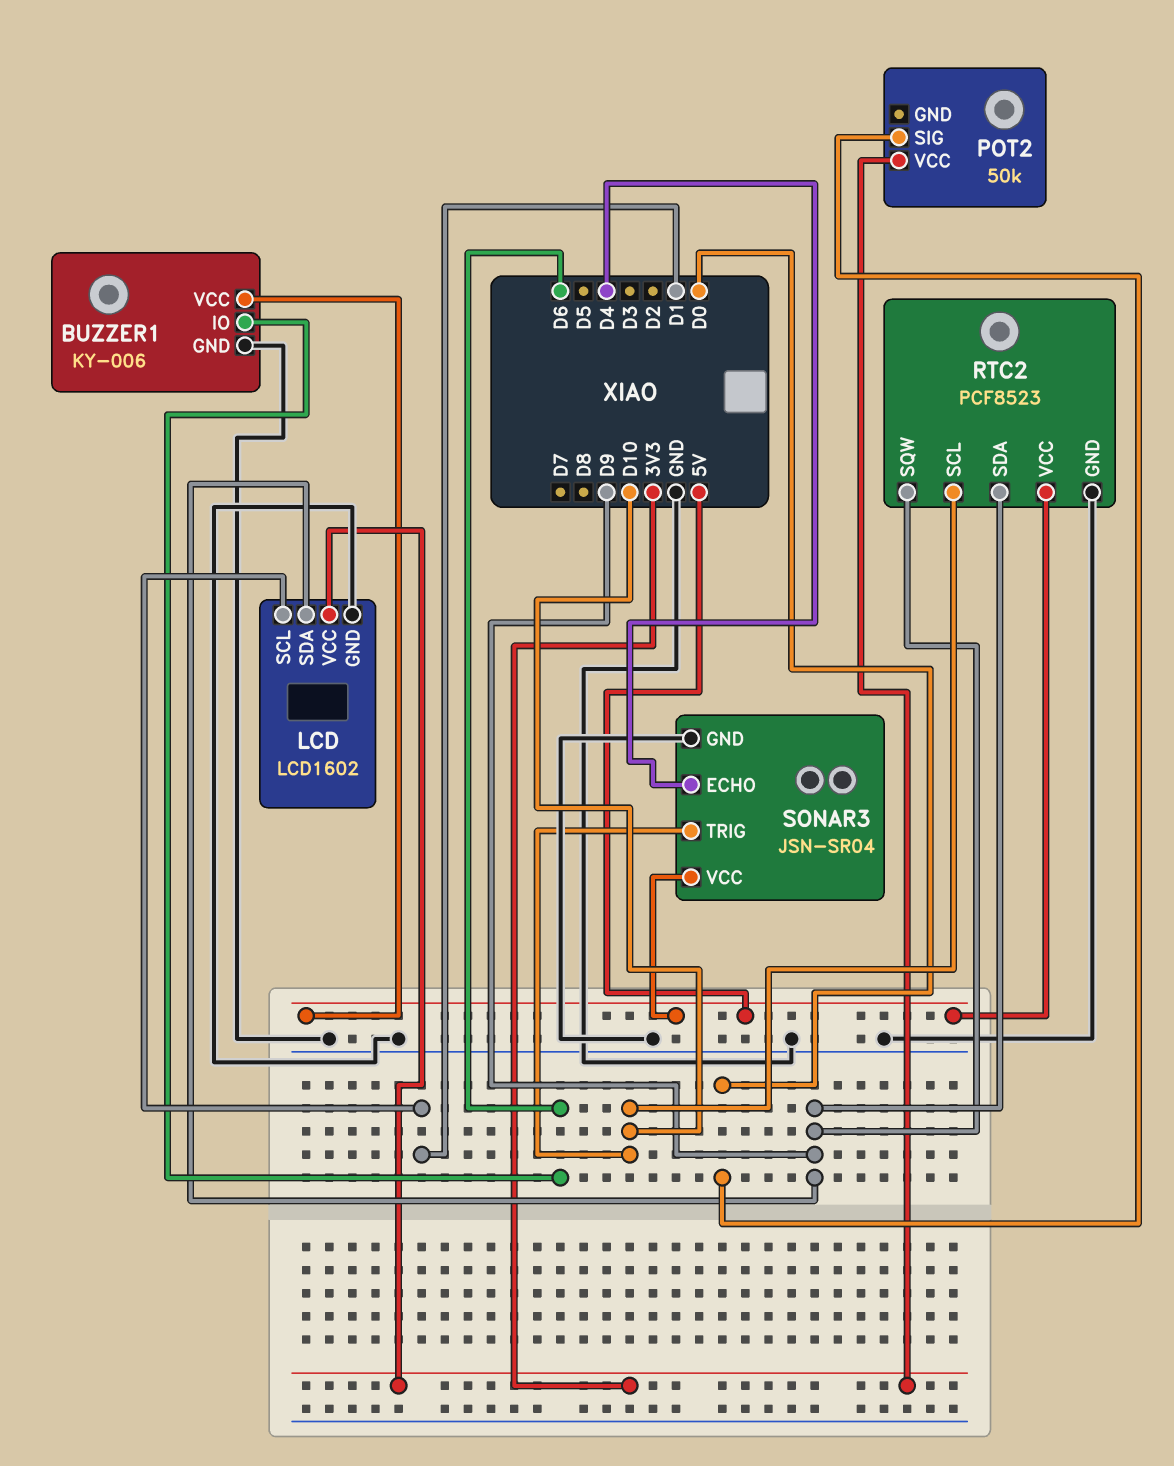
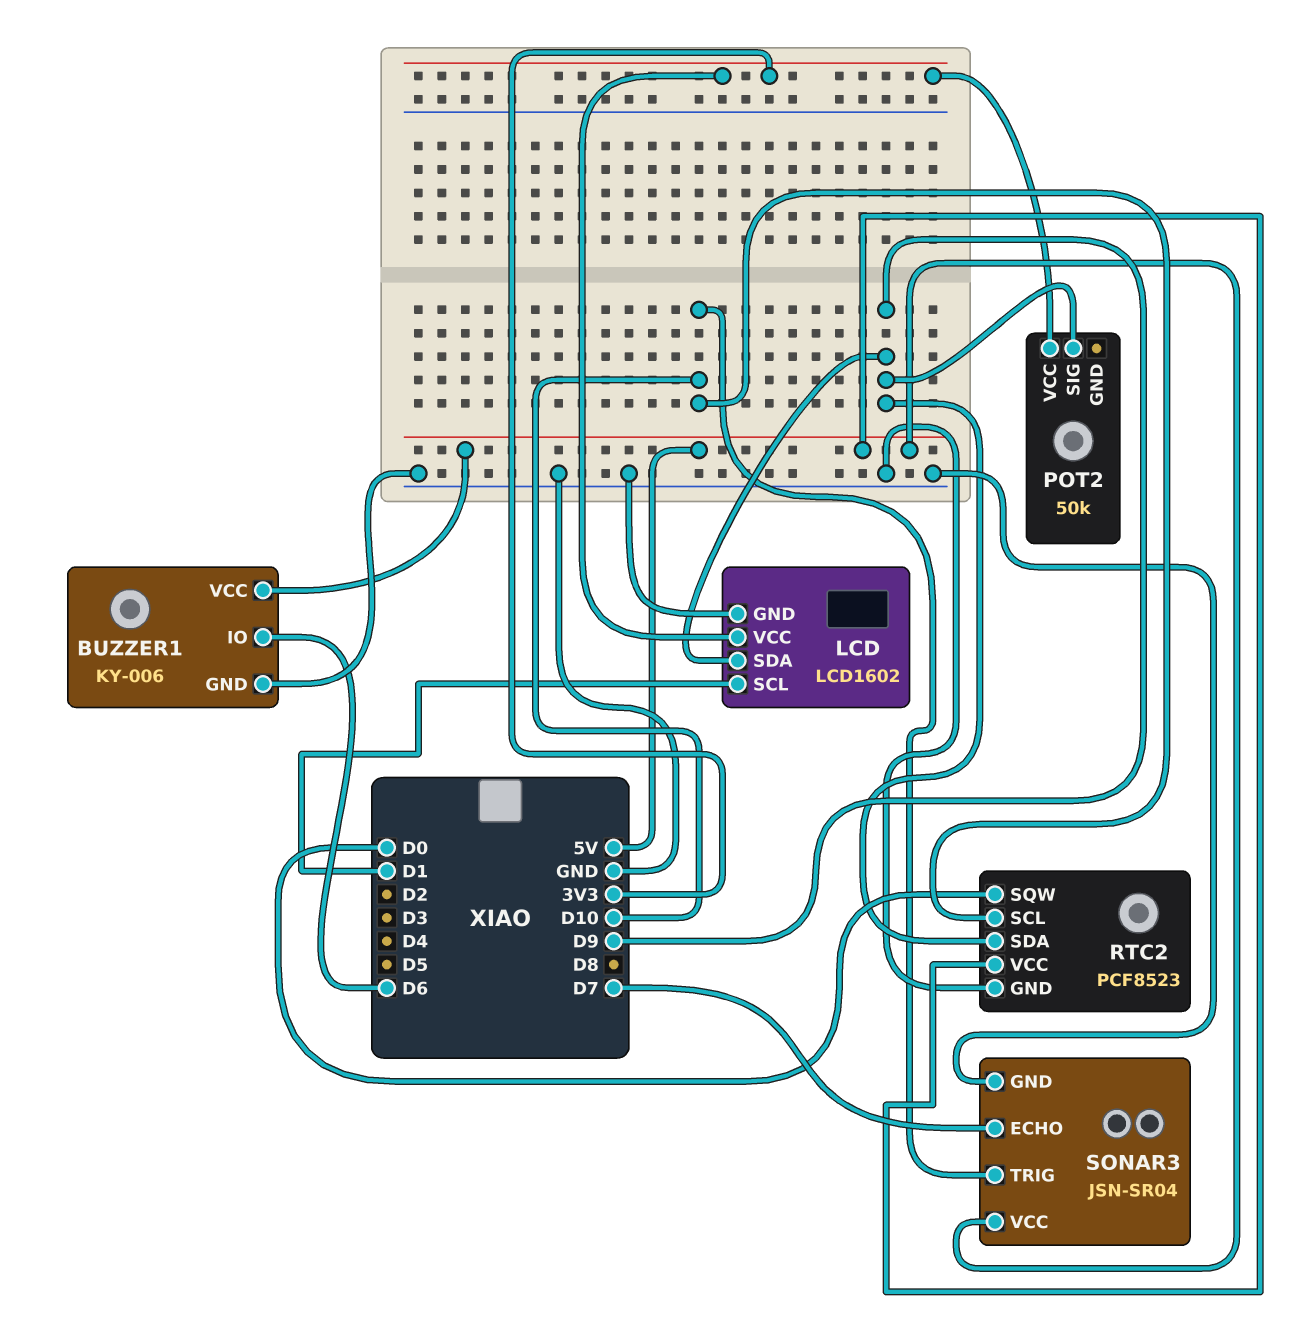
POT2 pin SIG: D0 -> D9
RTC2 pin SQW: D9 -> D0
SONAR3 pin ECHO: D4 -> D7

